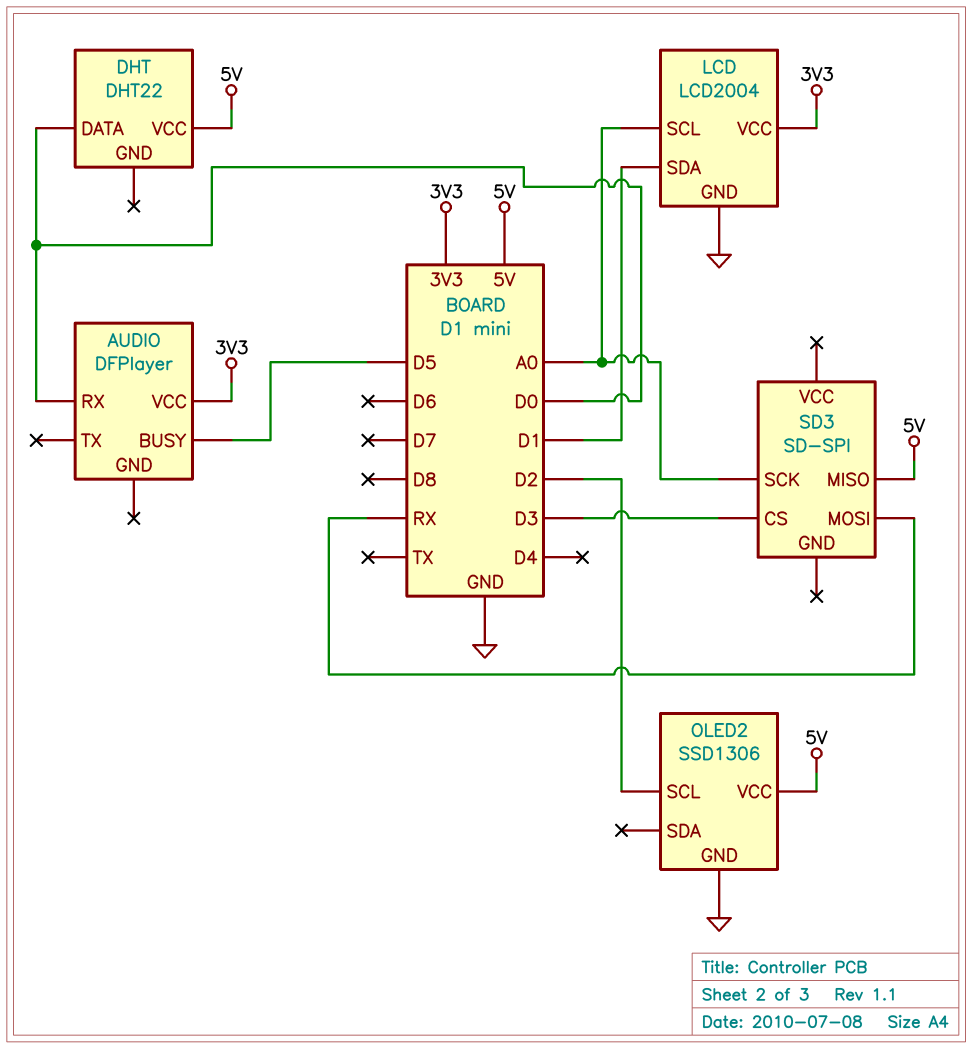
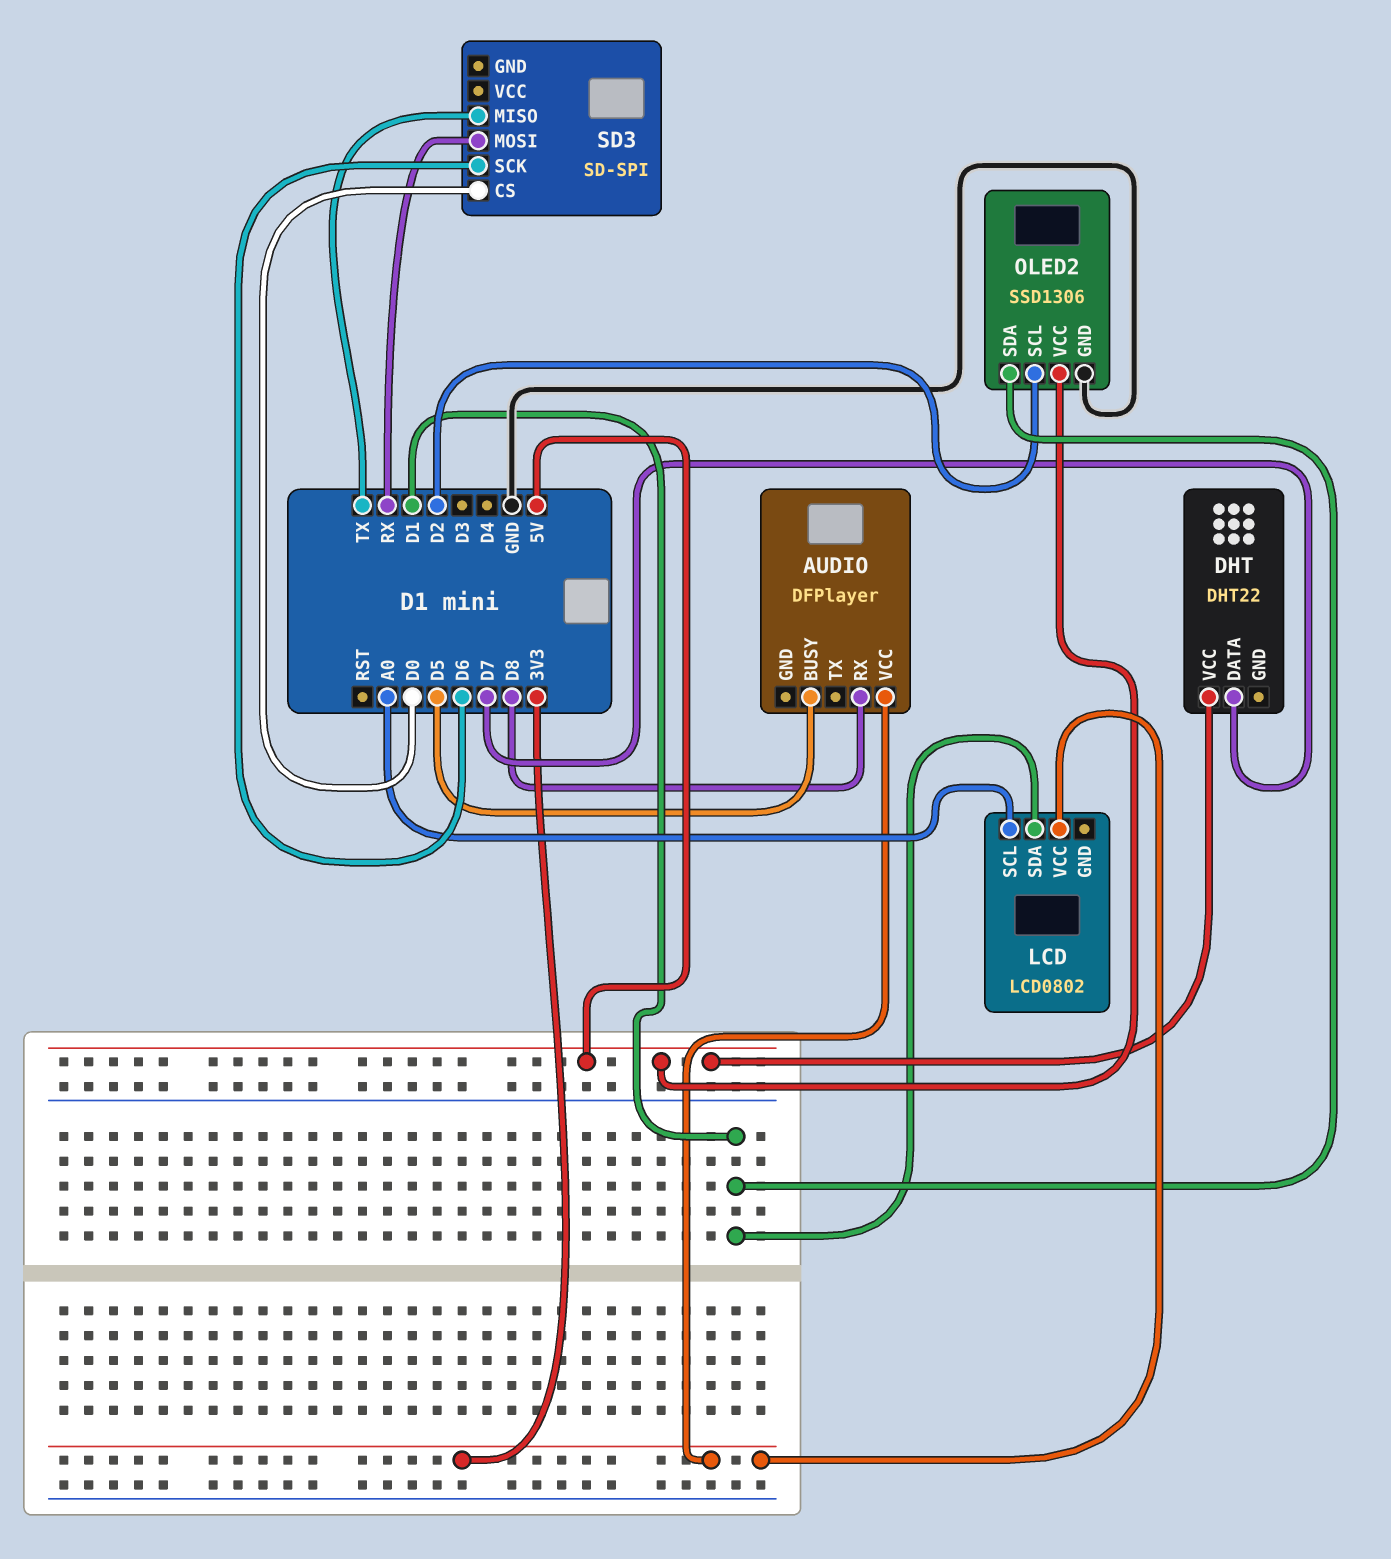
AUDIO pin RX: D0 -> D8
DHT pin DATA: D0 -> D7
LCD: LCD2004 -> LCD0802
LCD pin GND: GND -> none
OLED2 pin SDA: none -> D1
SD3 pin CS: D3 -> D0
SD3 pin MISO: 5V -> TX
SD3 pin SCK: A0 -> D6

